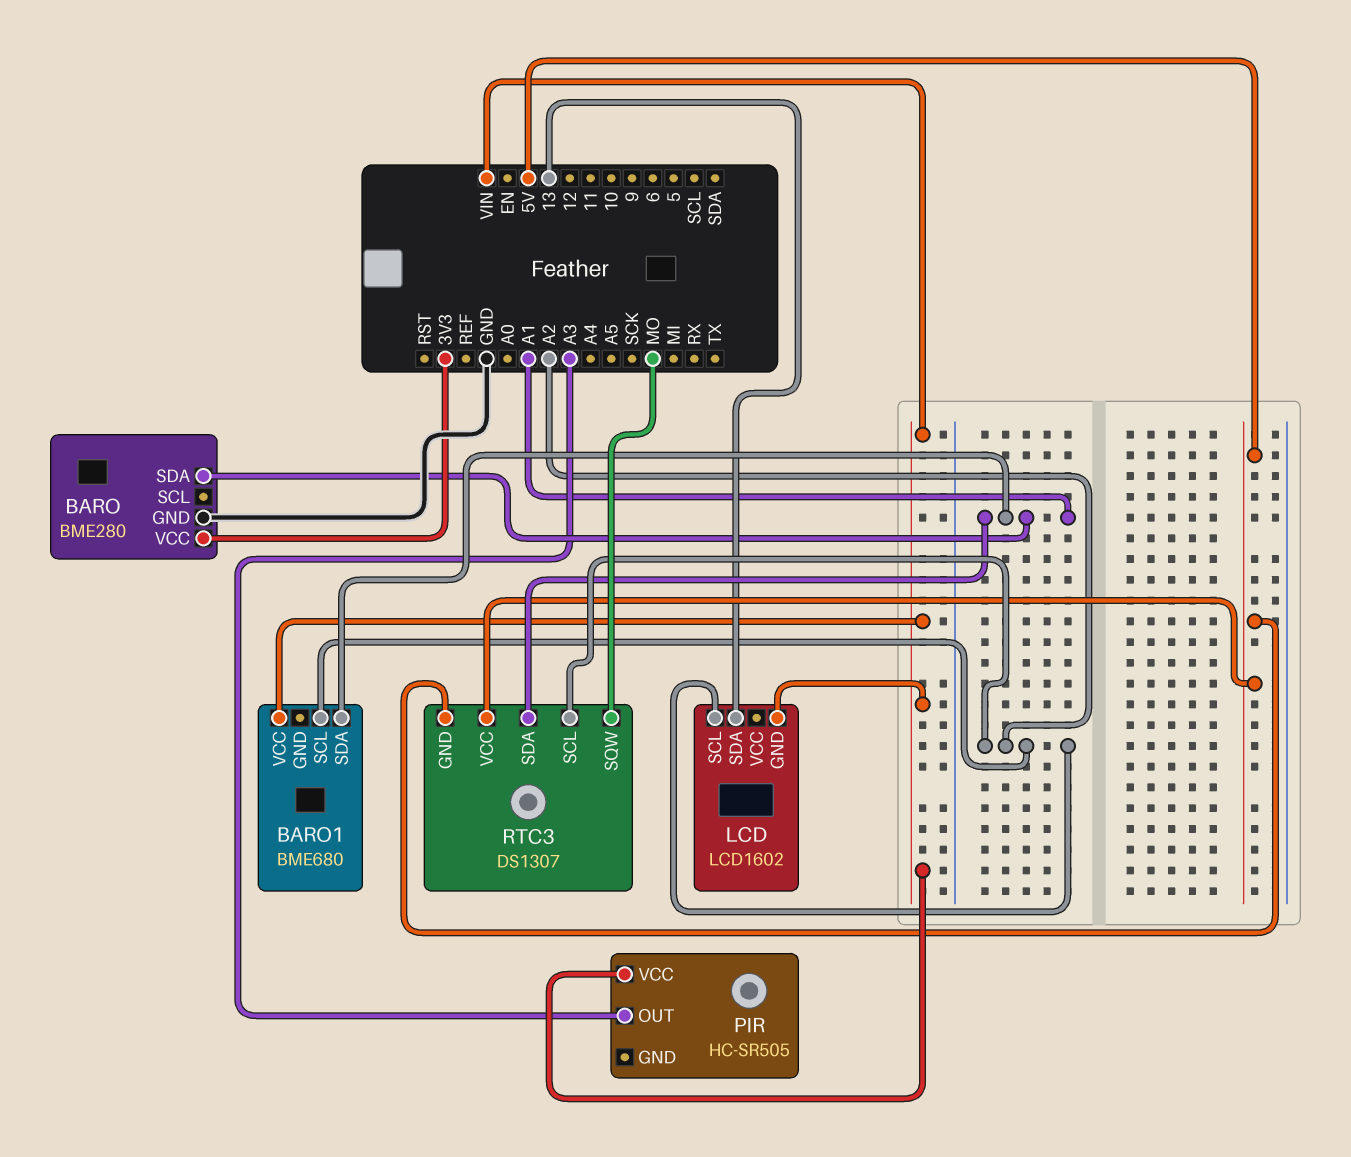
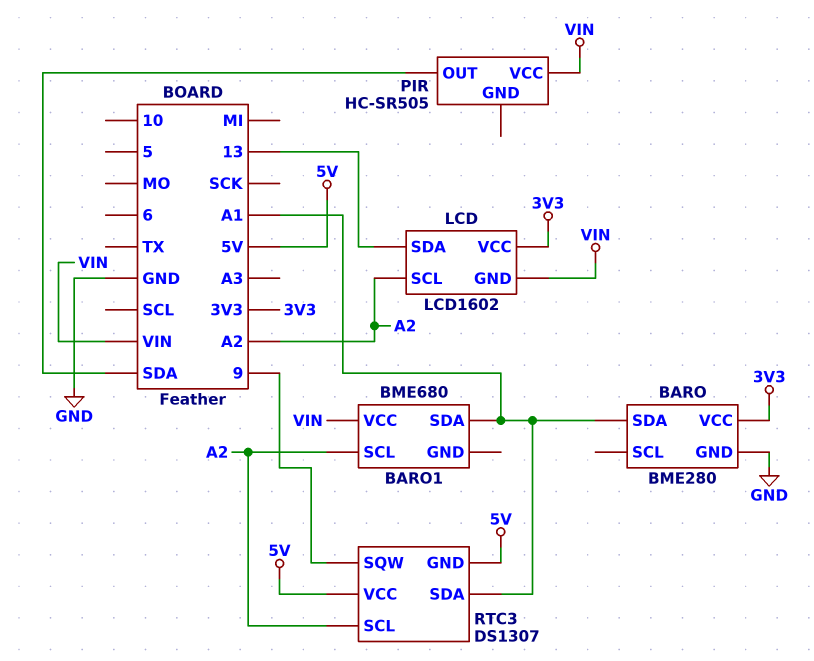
LCD pin VCC: none -> 3V3
PIR pin OUT: A3 -> SDA
RTC3 pin SQW: MO -> 9

